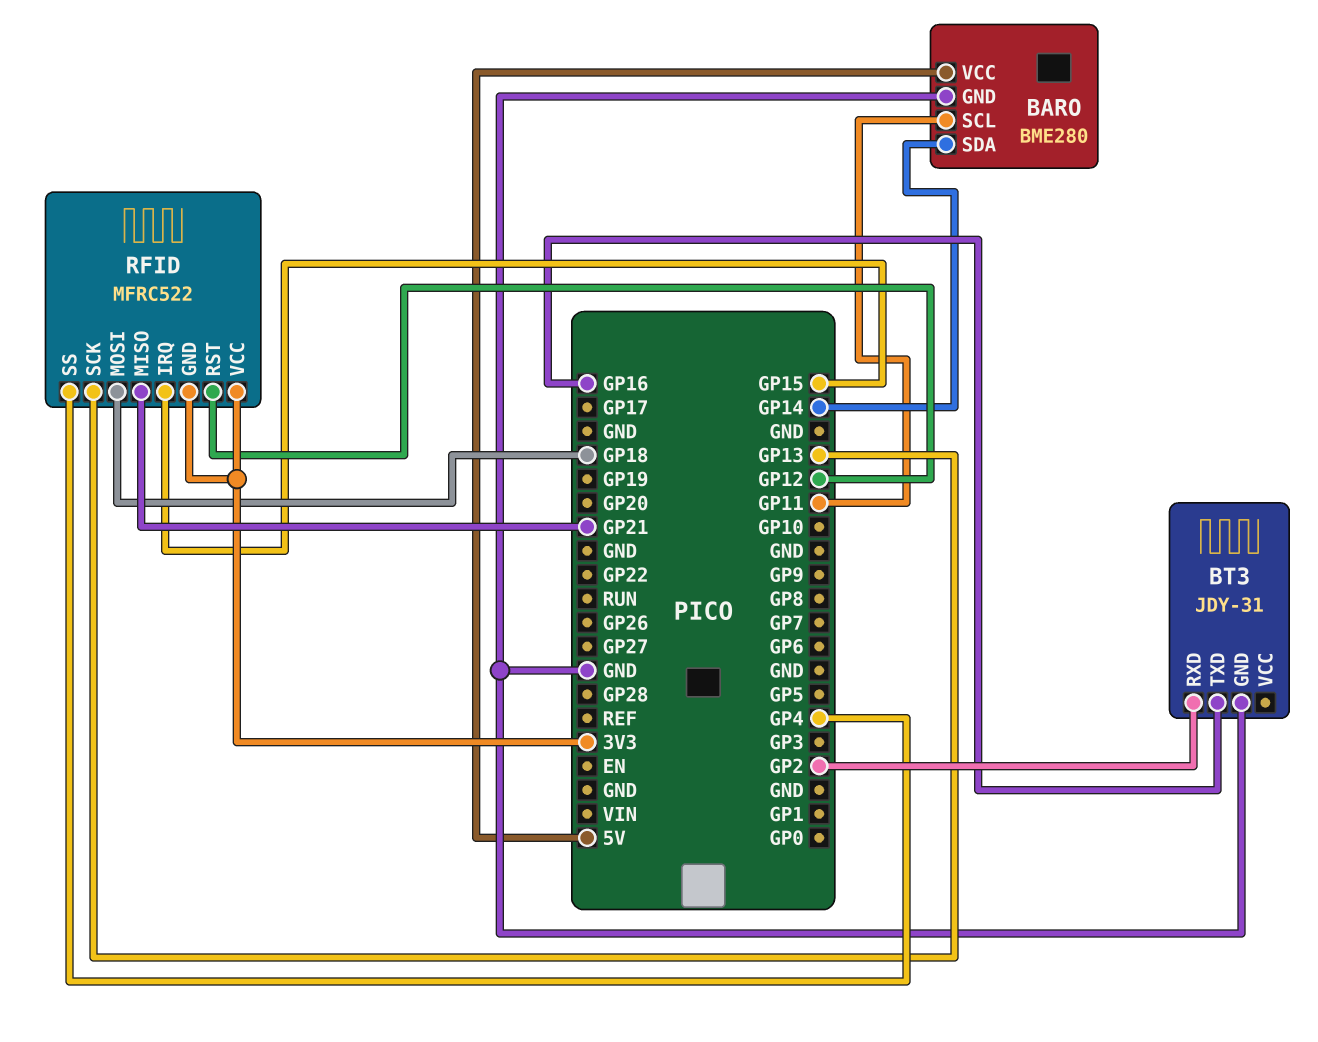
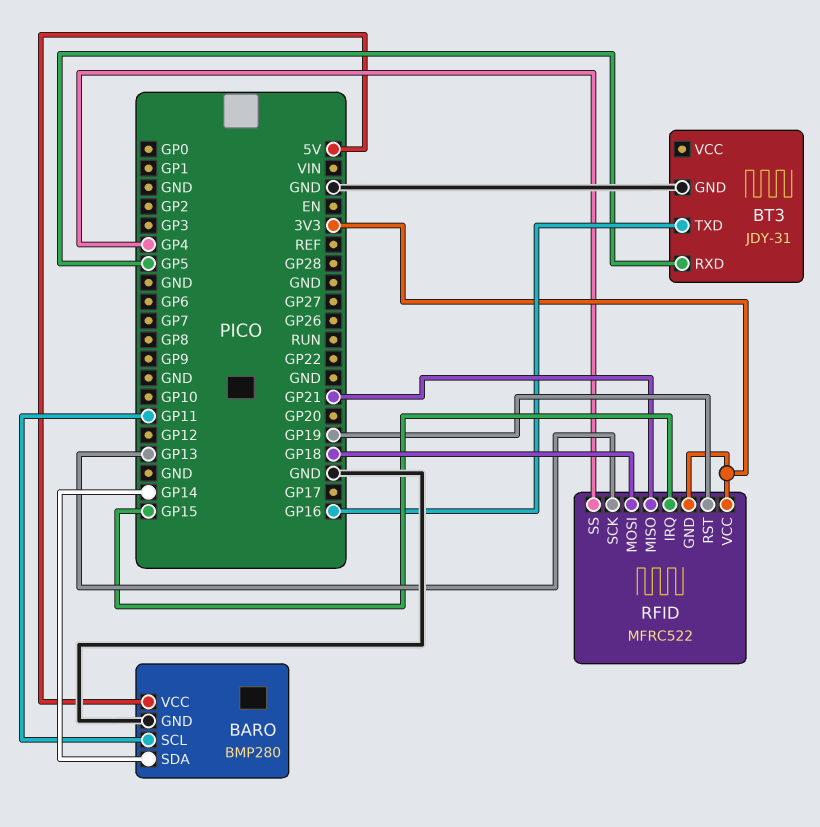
BARO: BME280 -> BMP280
BT3 pin RXD: GP2 -> GP5
RFID pin RST: GP12 -> GP19

